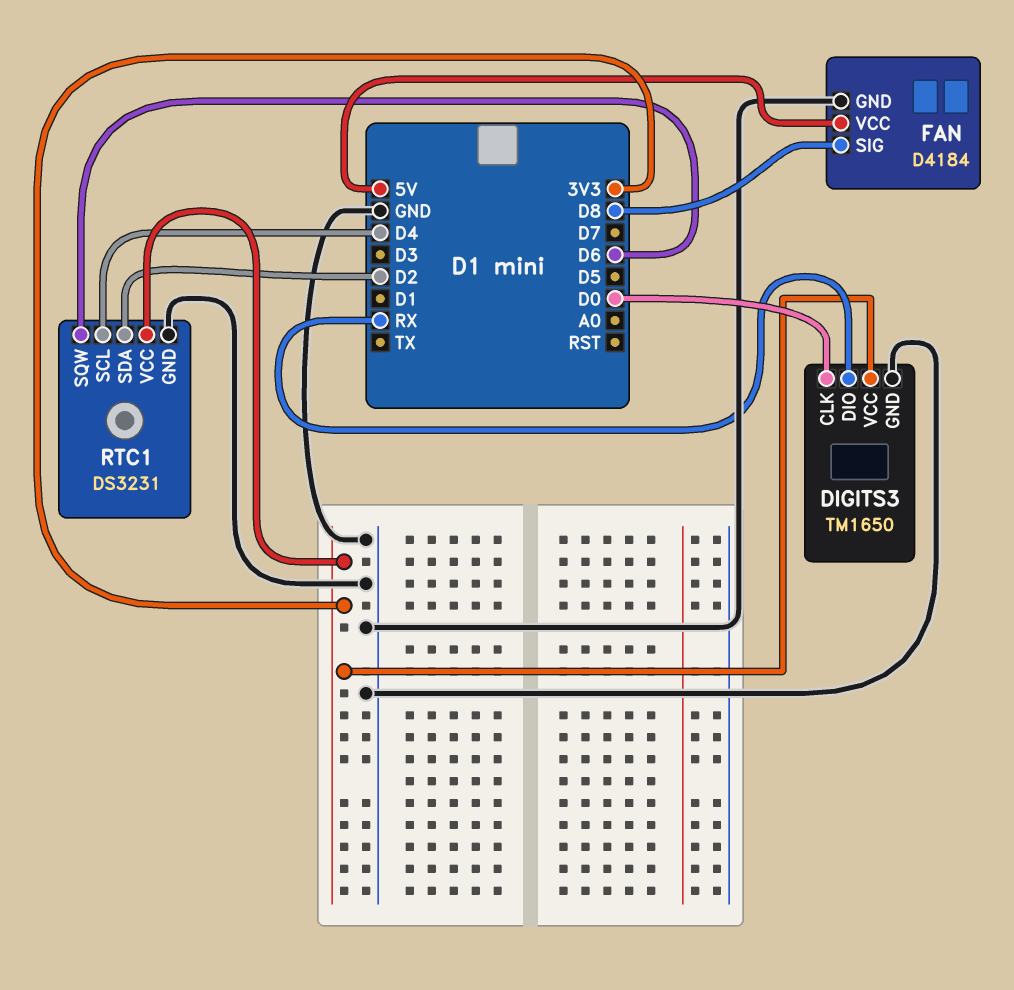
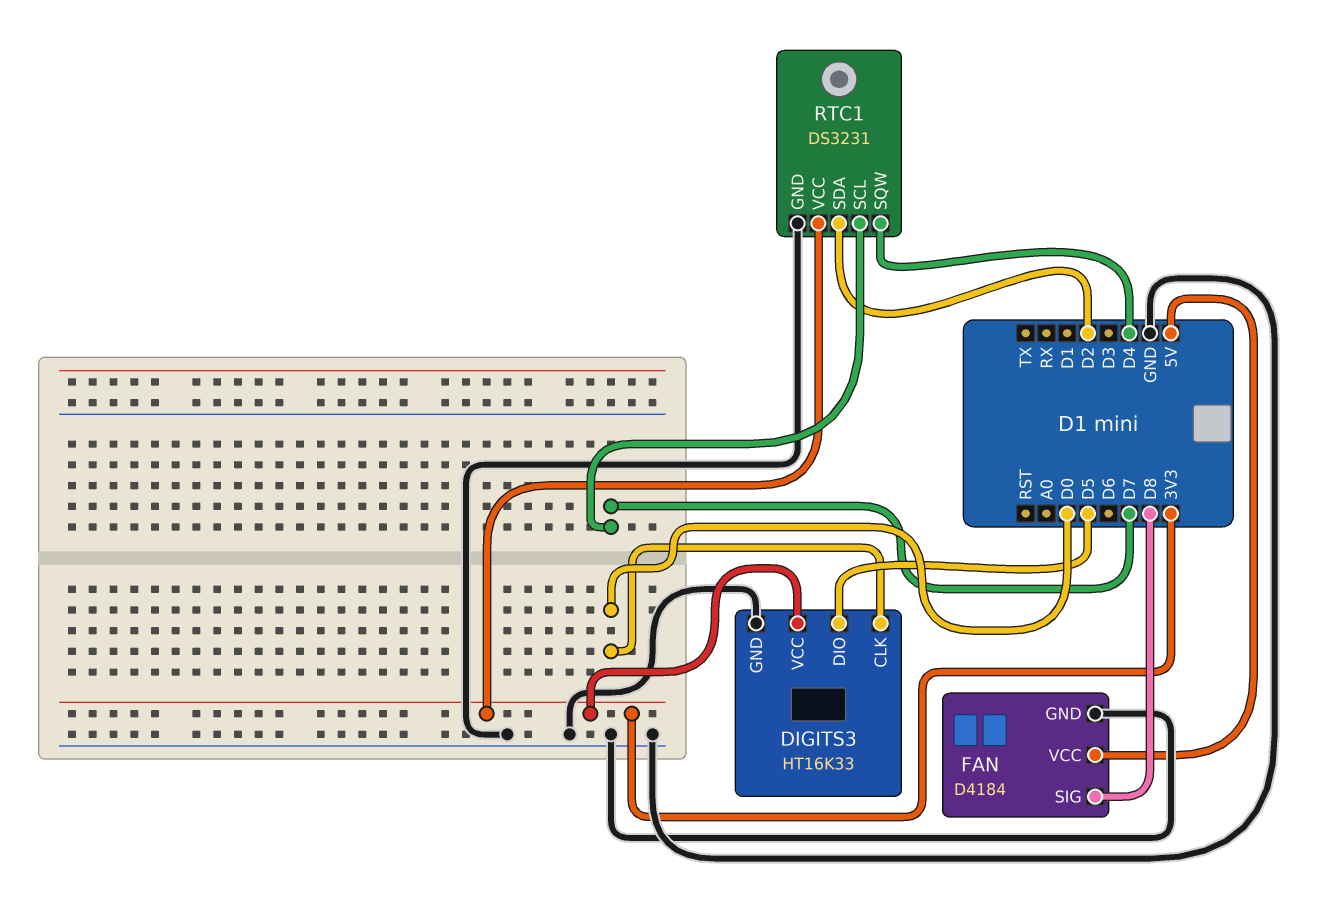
DIGITS3: TM1650 -> HT16K33
DIGITS3 pin DIO: RX -> D5
RTC1 pin SCL: D4 -> D7
RTC1 pin SQW: D6 -> D4

